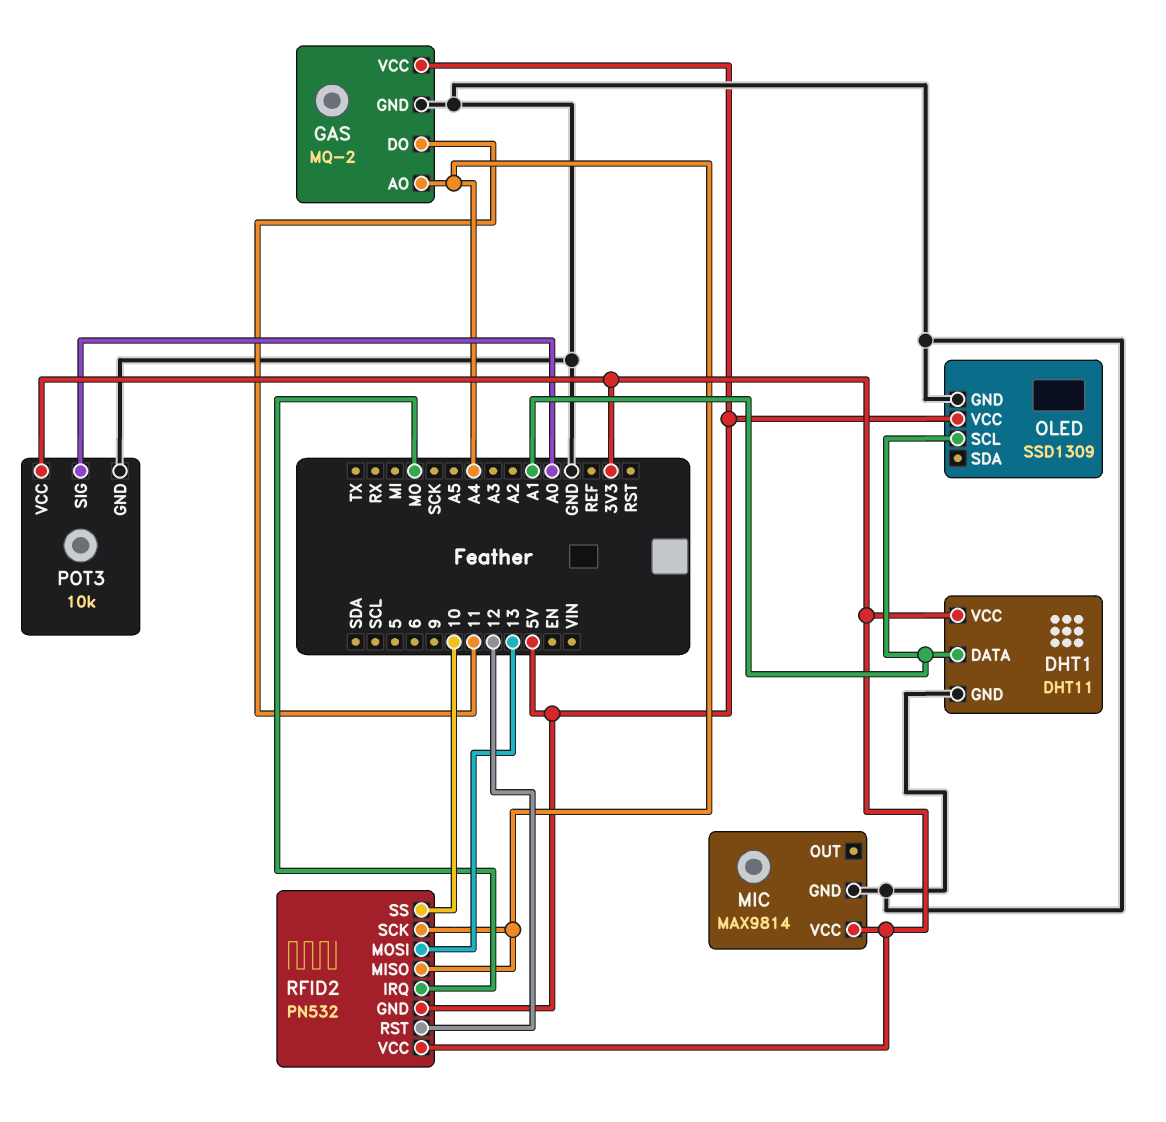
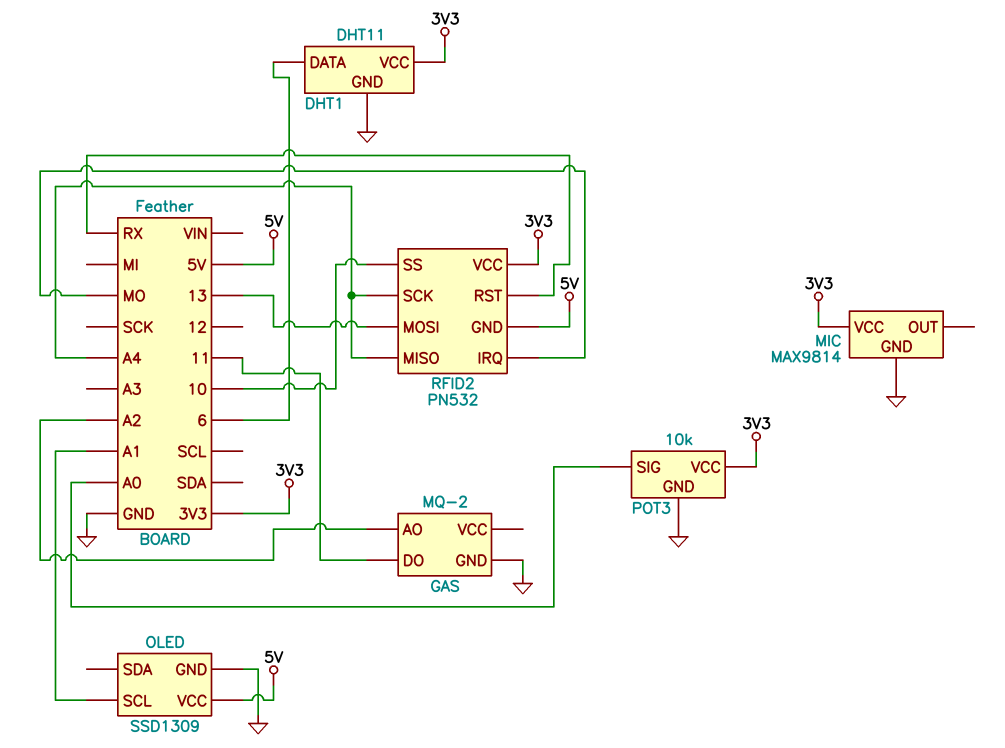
DHT1 pin DATA: A1 -> 6
GAS pin AO: A4 -> A2
GAS pin VCC: 5V -> none
RFID2 pin RST: 12 -> RX

